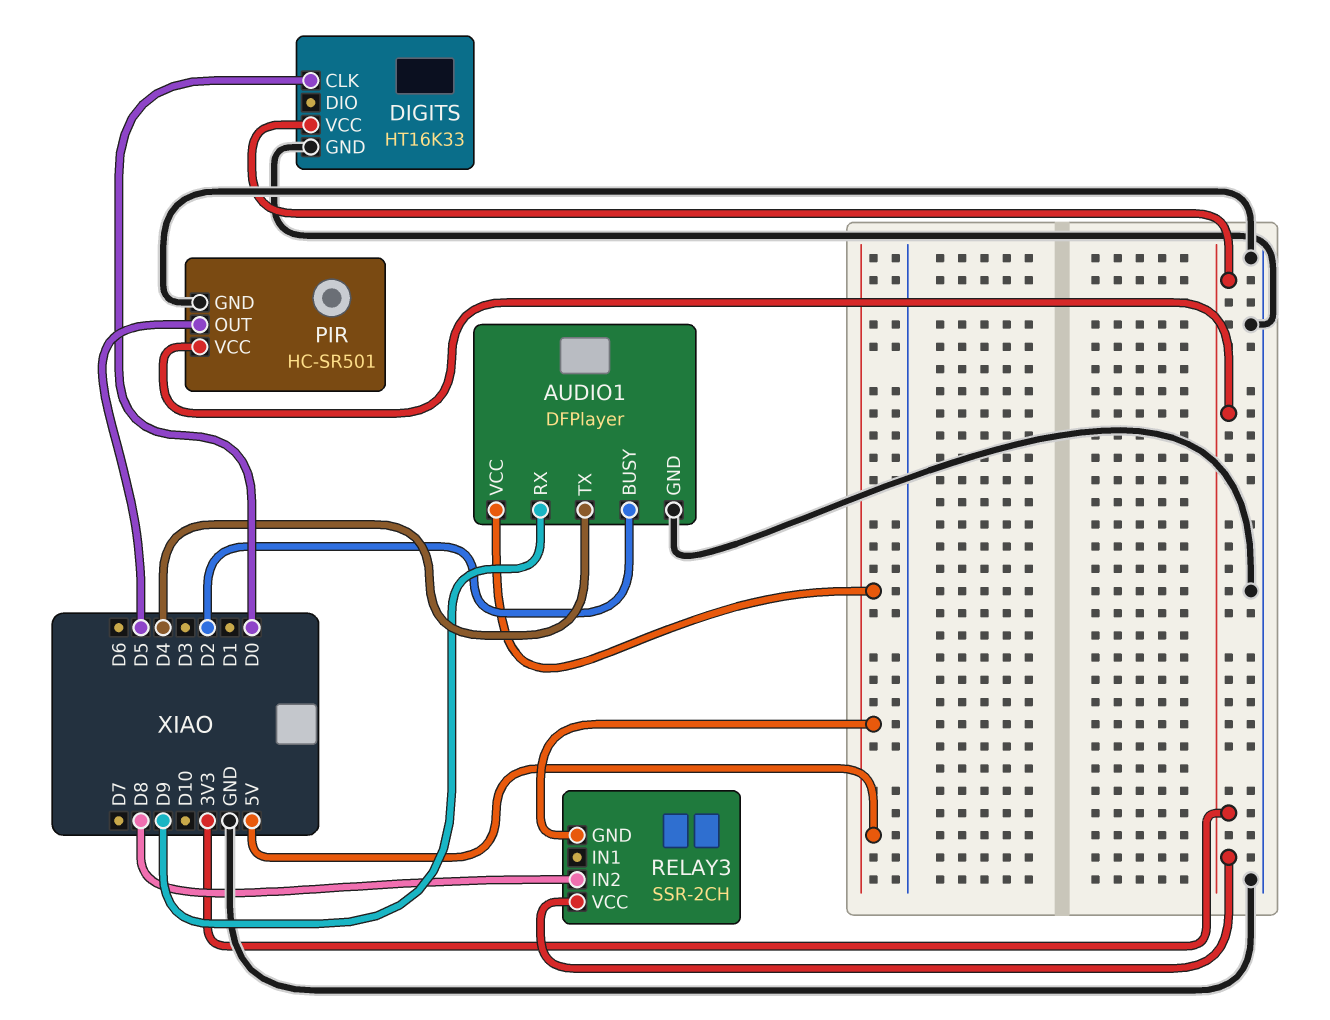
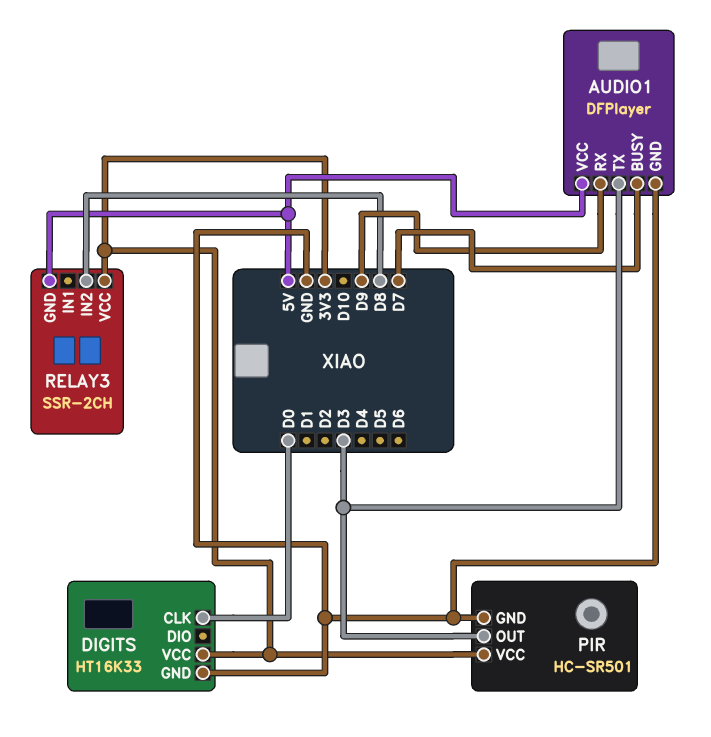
AUDIO1 pin BUSY: D2 -> D7
AUDIO1 pin TX: D4 -> D3
PIR pin OUT: D5 -> D3

